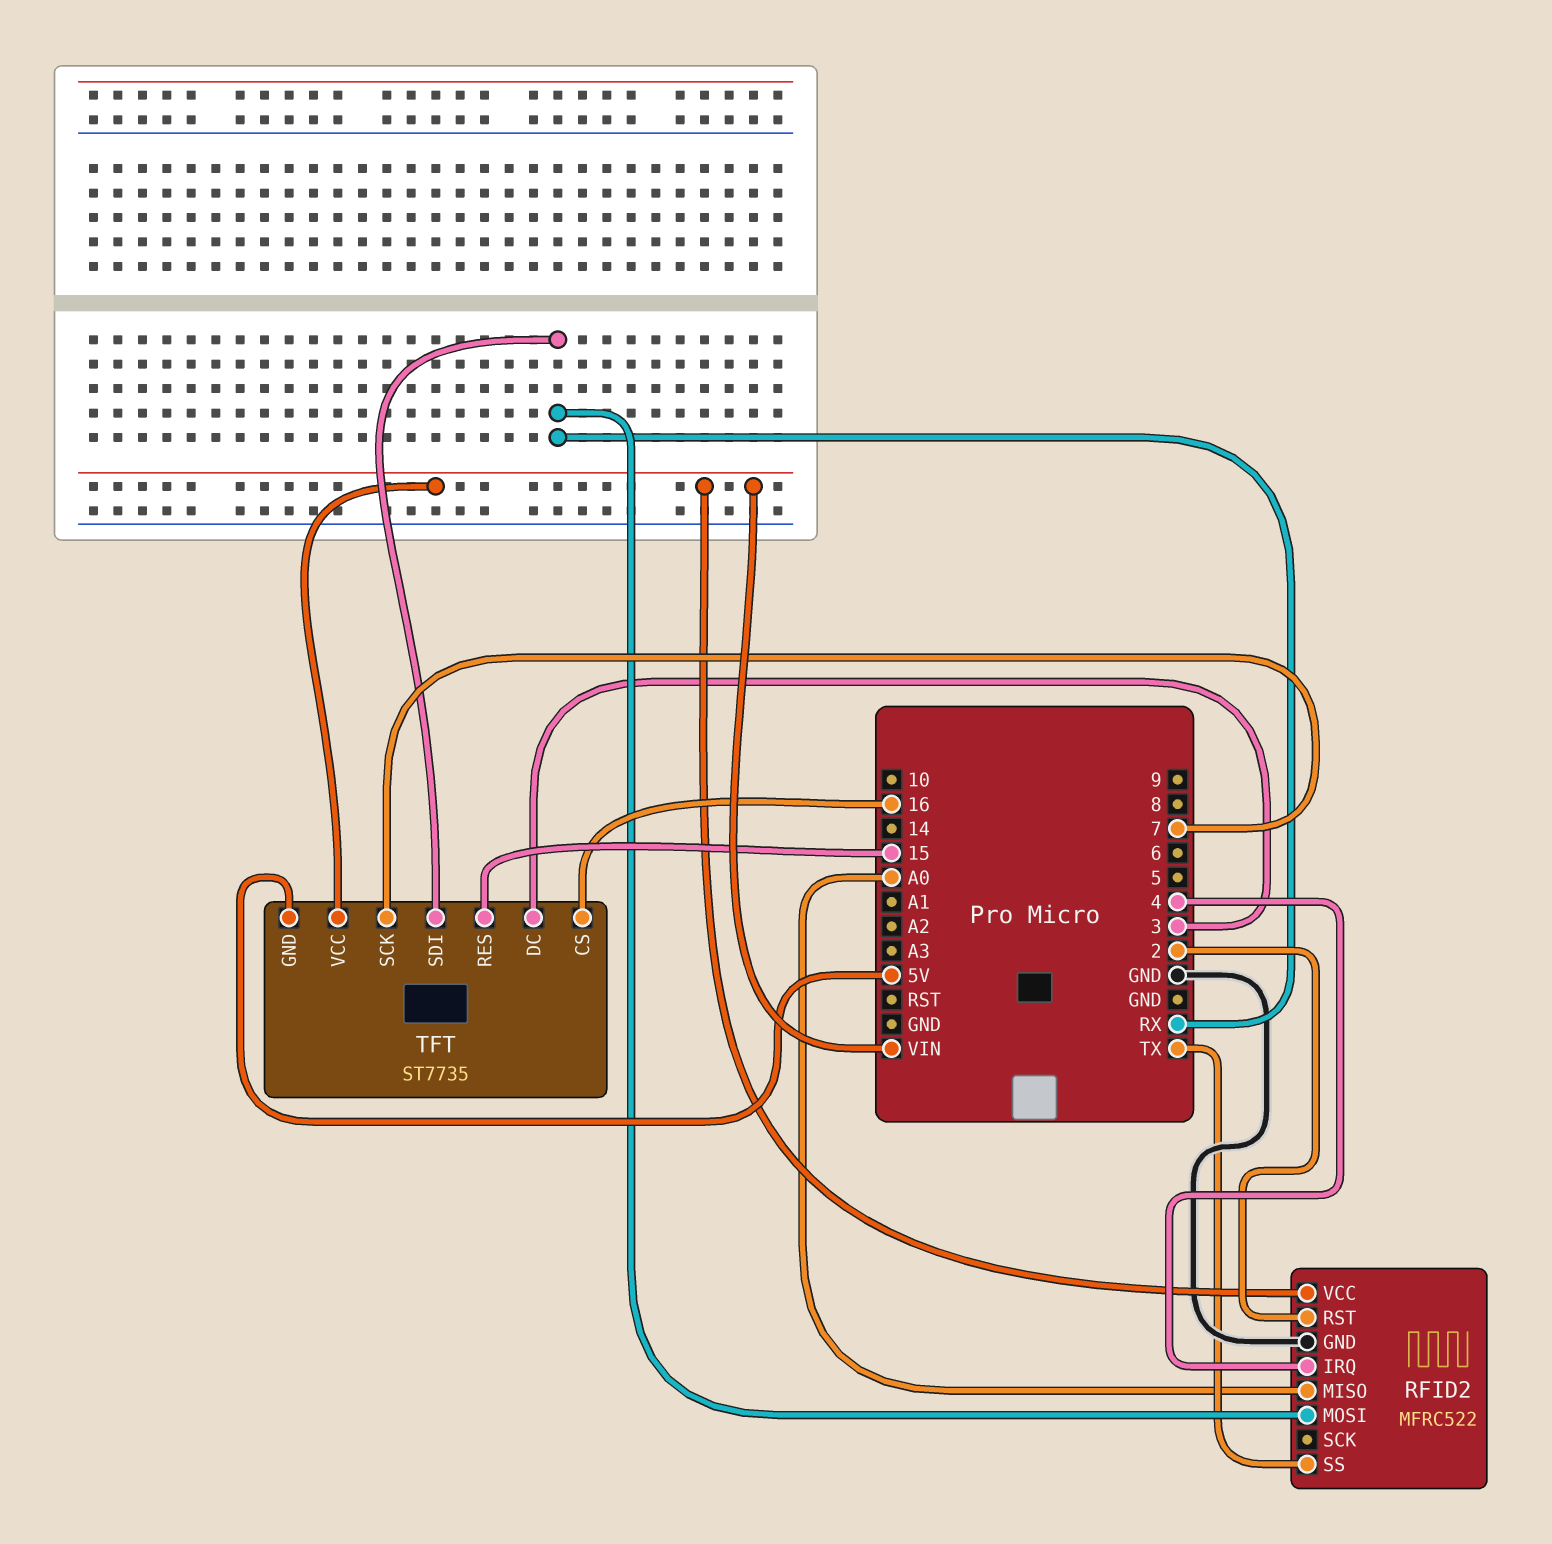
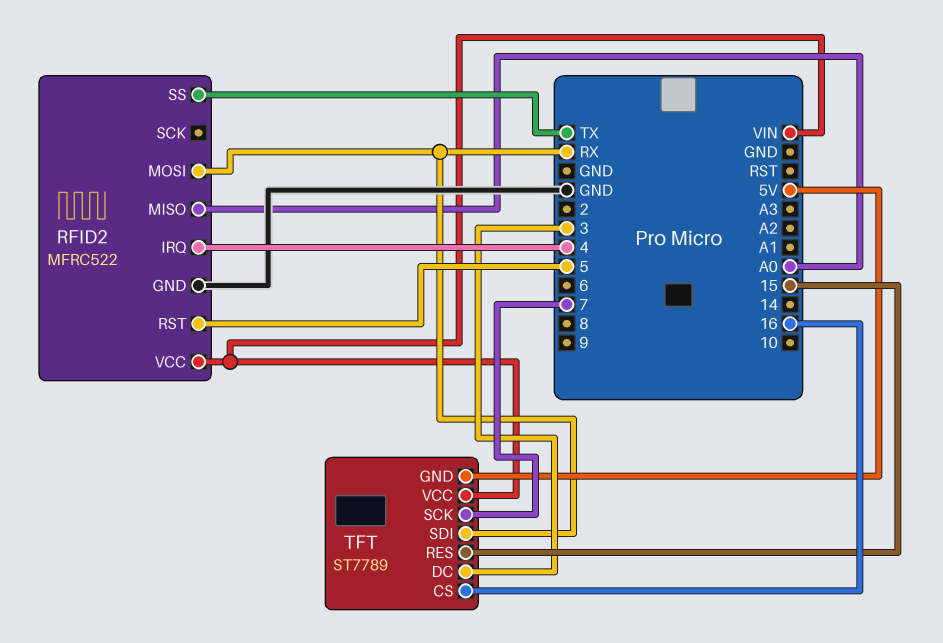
RFID2 pin RST: 2 -> 5
TFT: ST7735 -> ST7789

